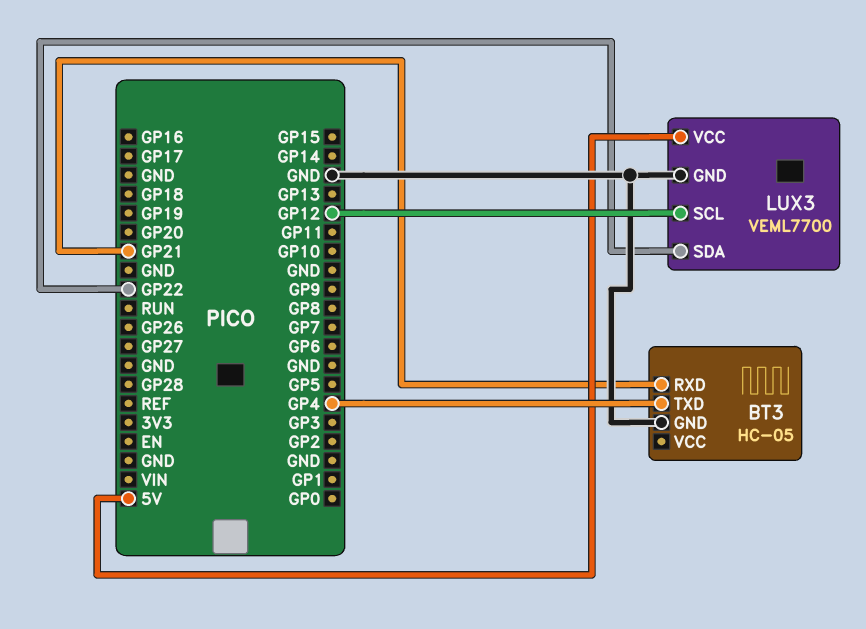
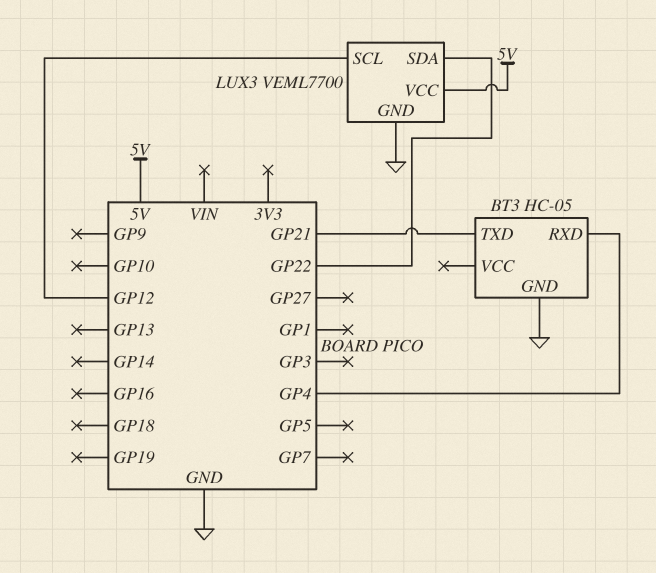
BT3 pin RXD: GP21 -> GP4
BT3 pin TXD: GP4 -> GP21

